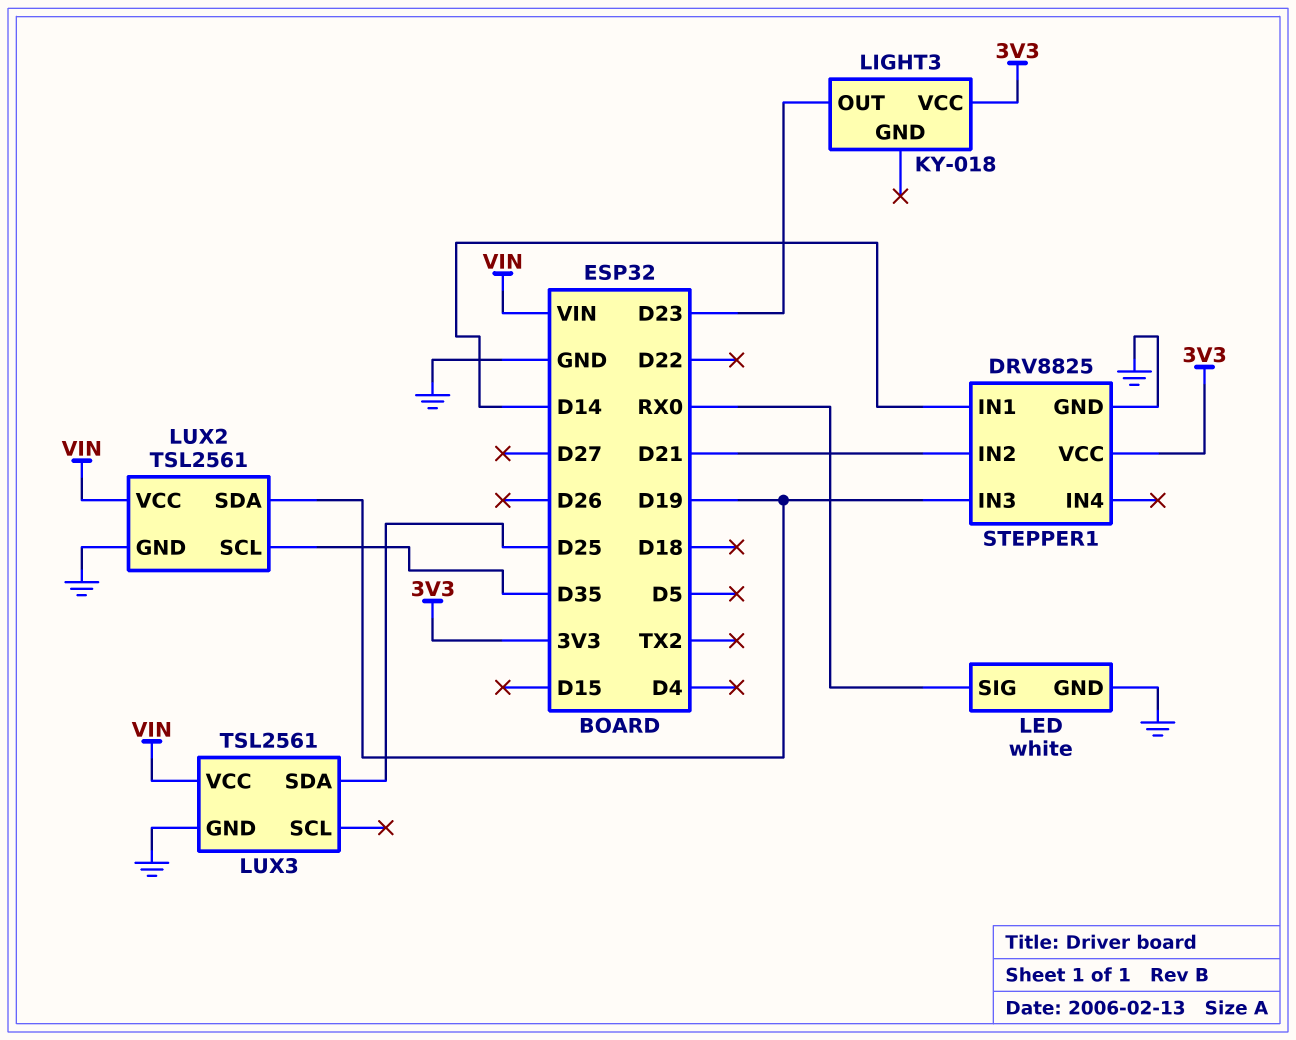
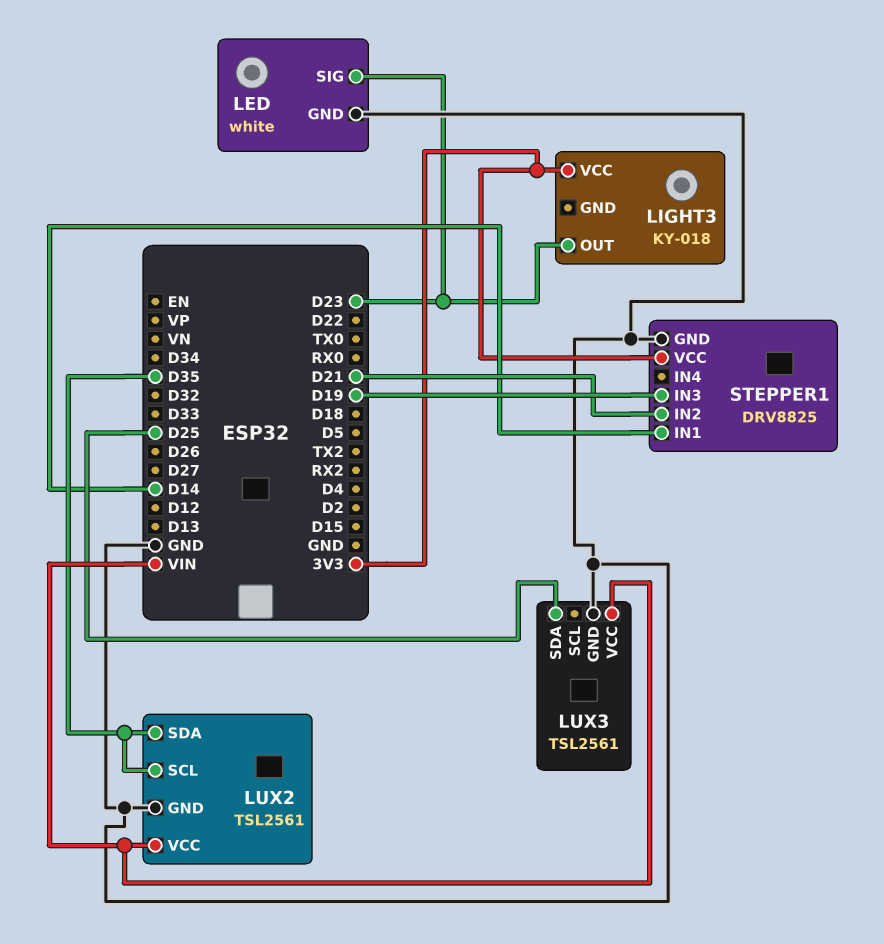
LED pin SIG: RX0 -> D23
LUX2 pin SDA: D19 -> D35

